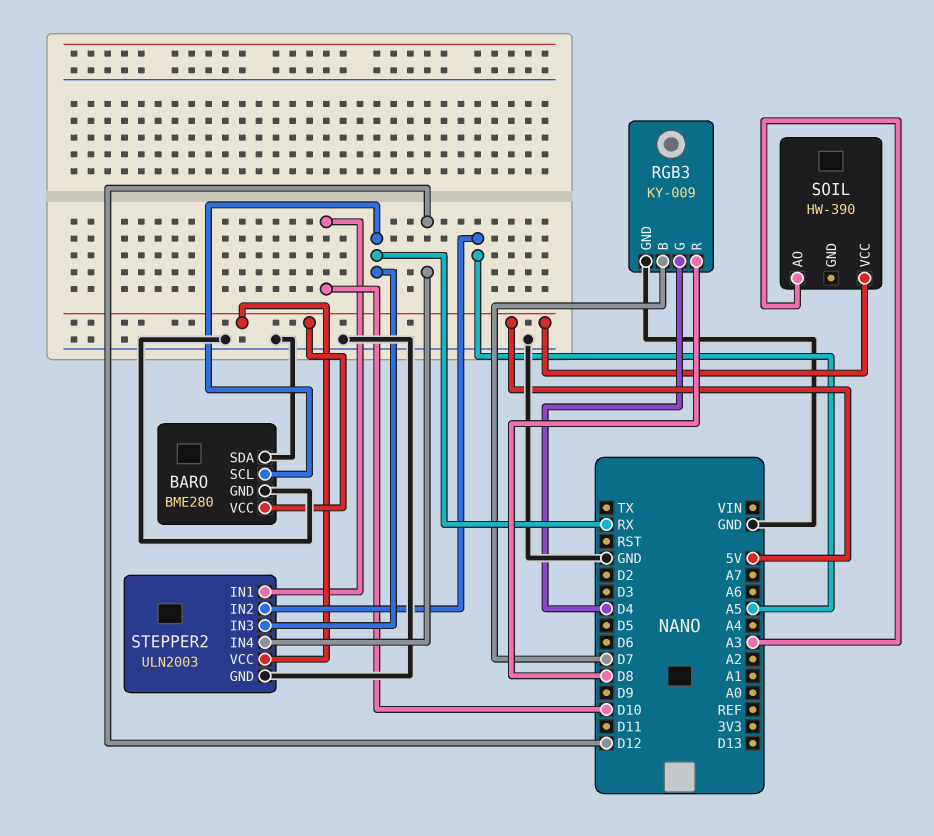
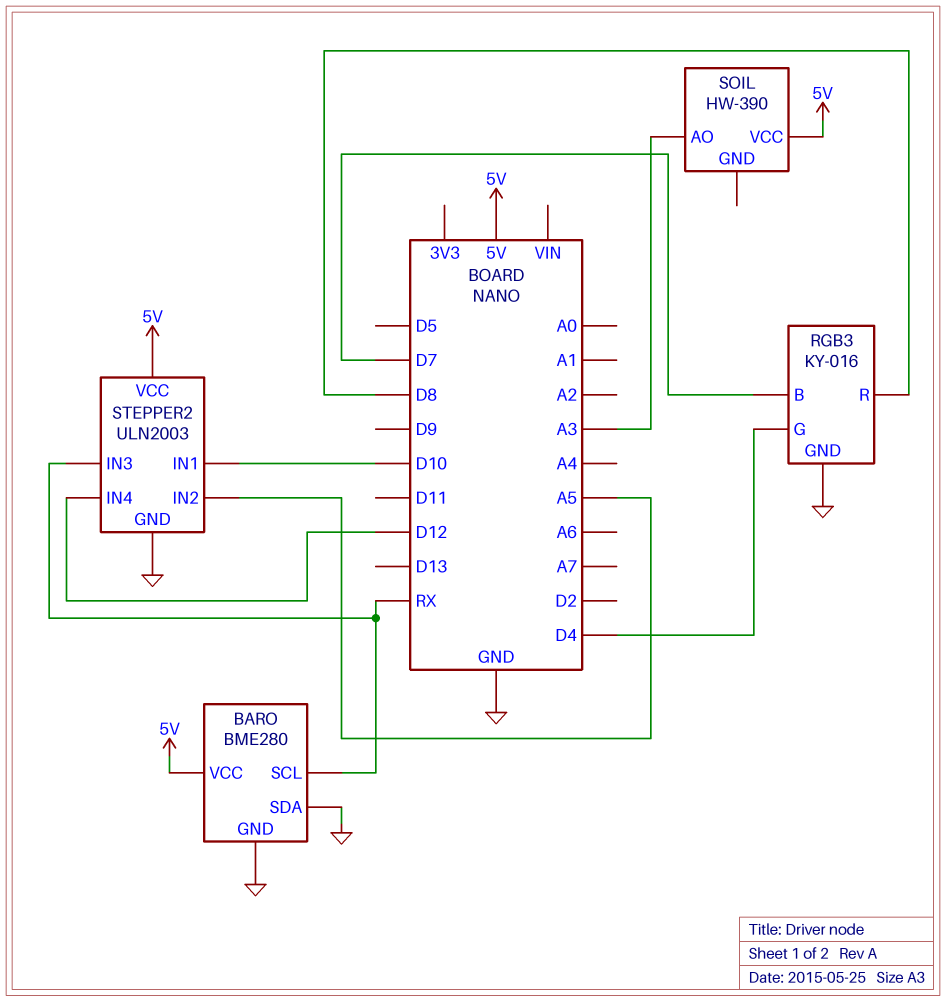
RGB3: KY-009 -> KY-016

